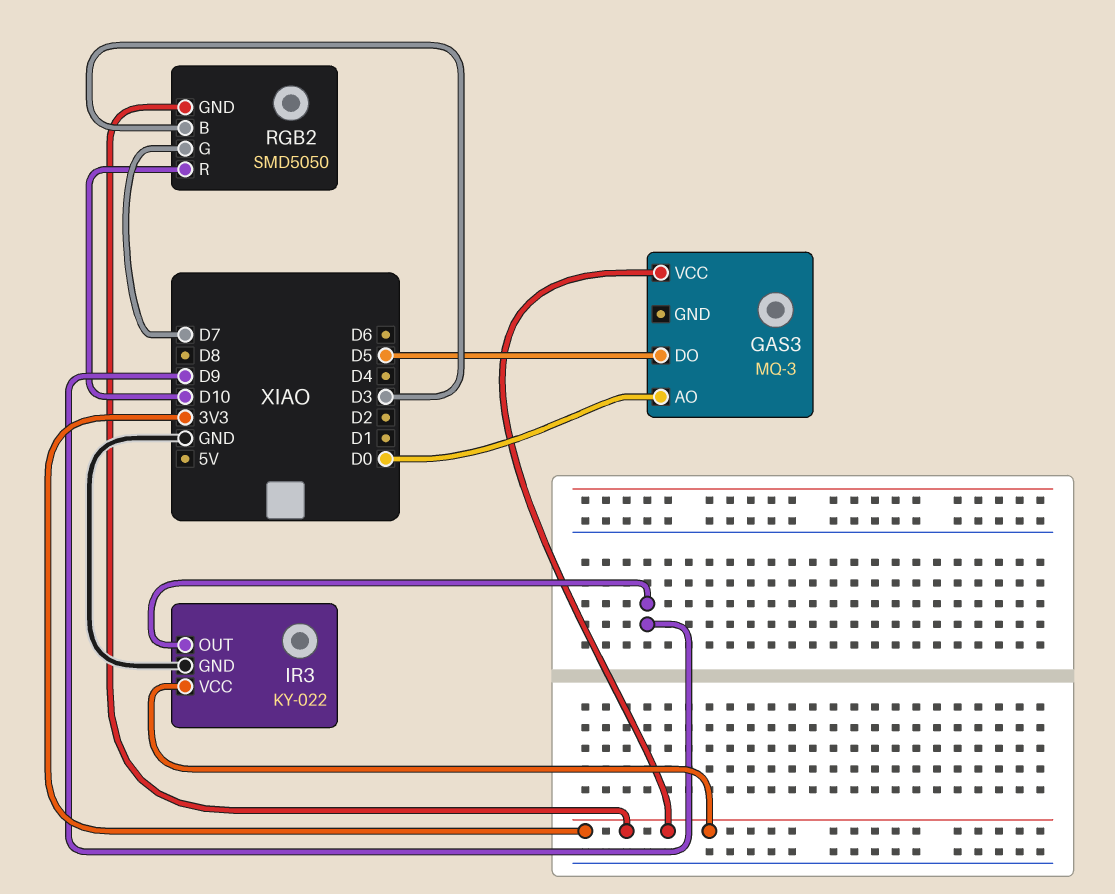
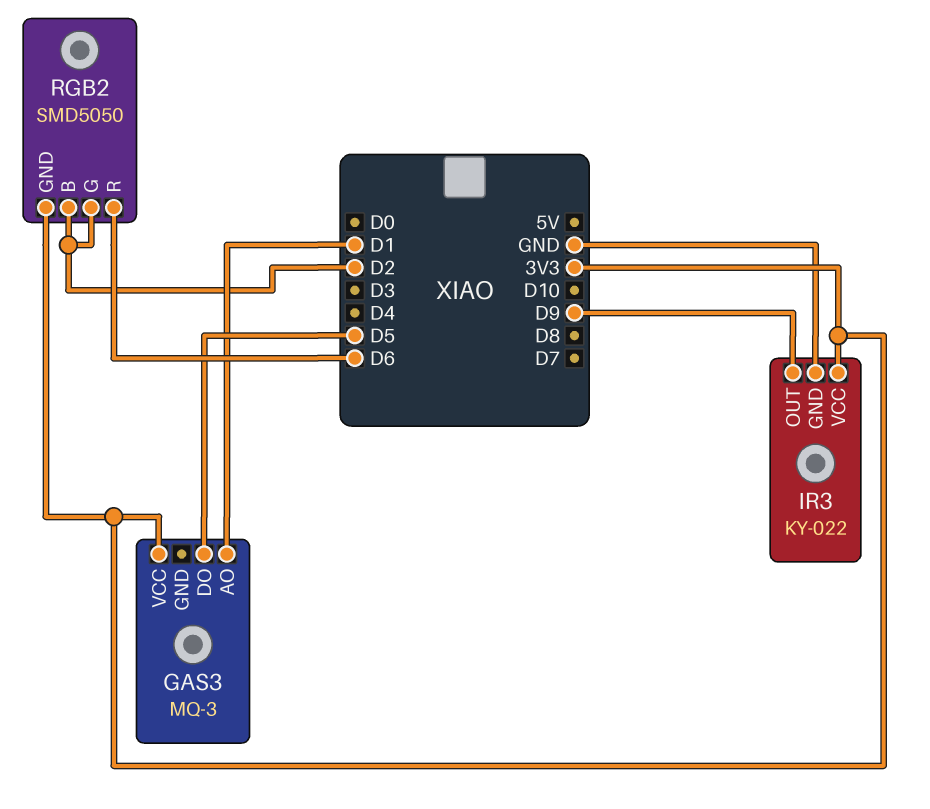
GAS3 pin AO: D0 -> D1
RGB2 pin B: D3 -> D2
RGB2 pin G: D7 -> D2
RGB2 pin R: D10 -> D6

